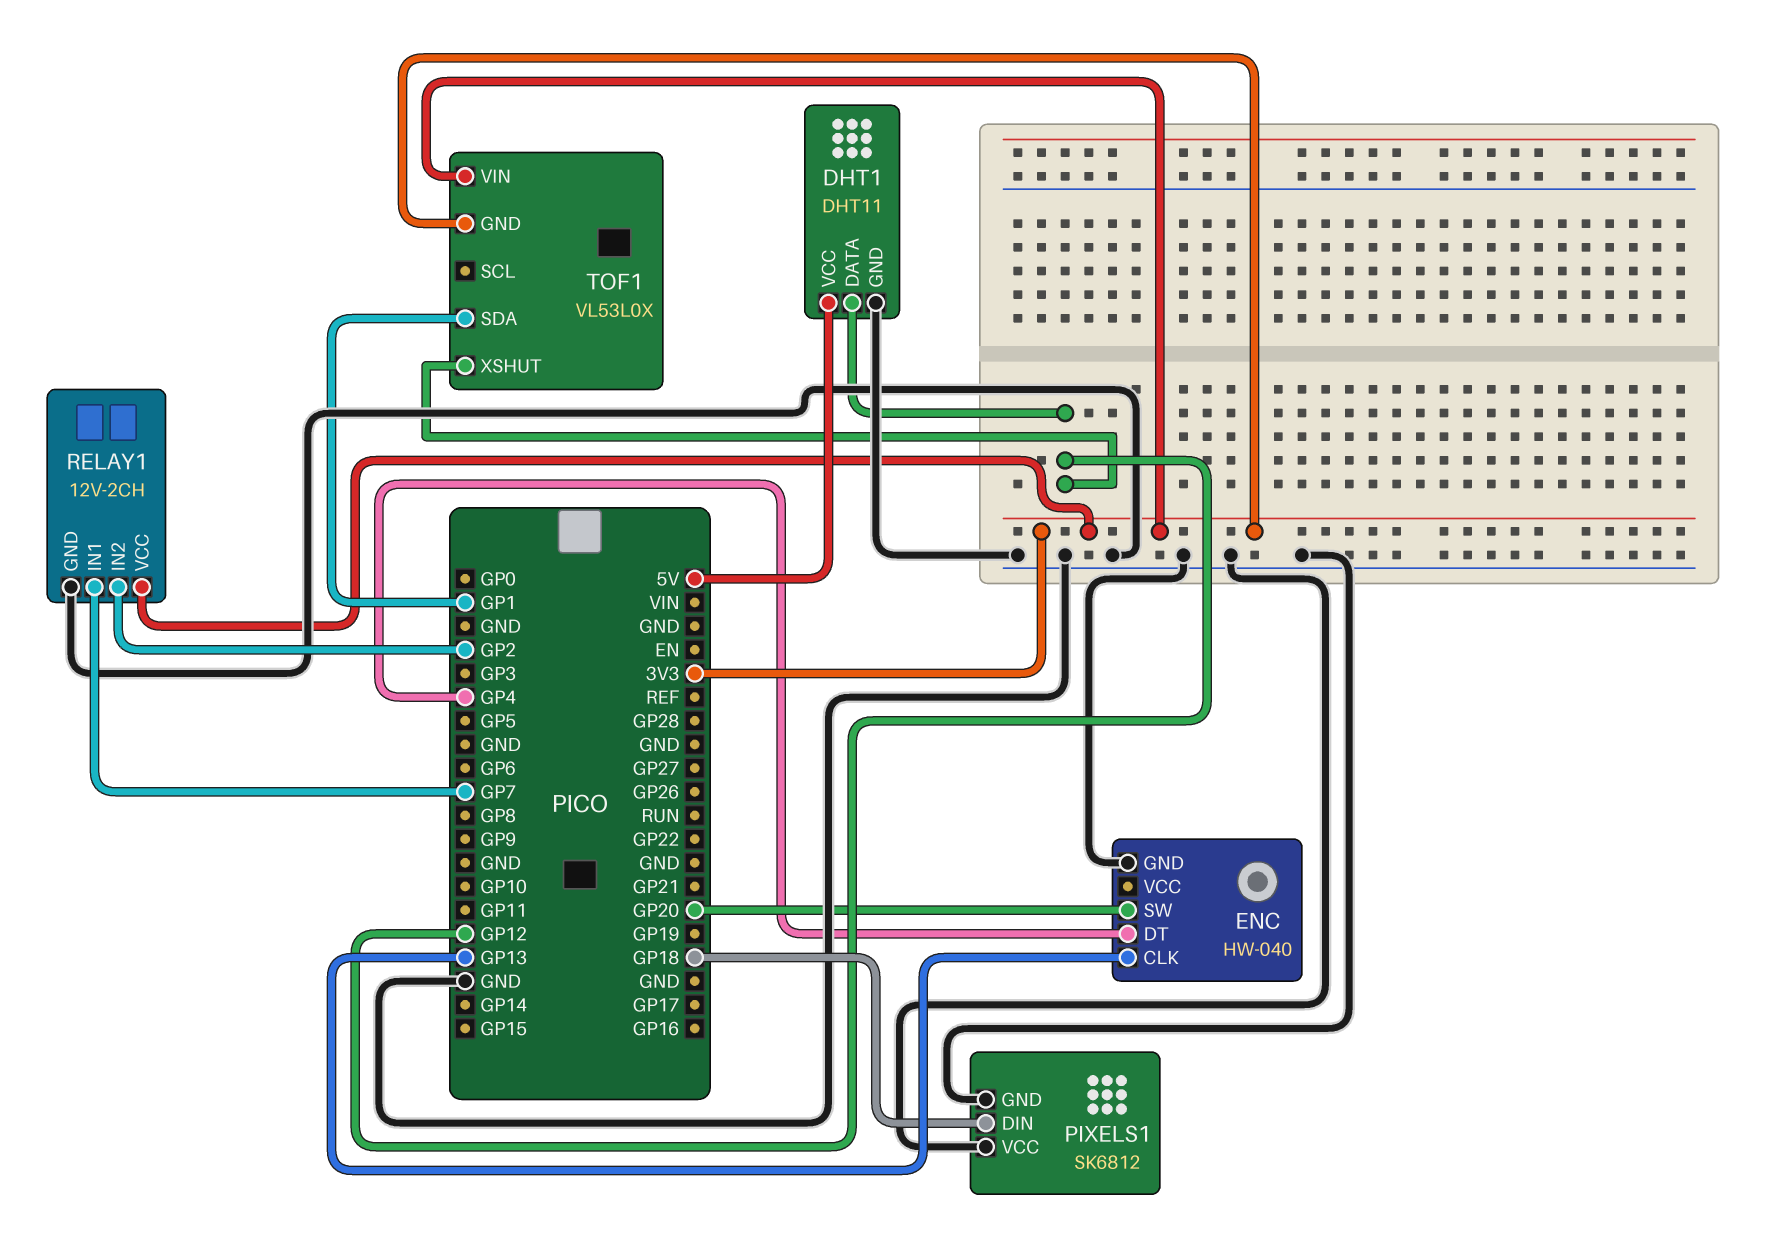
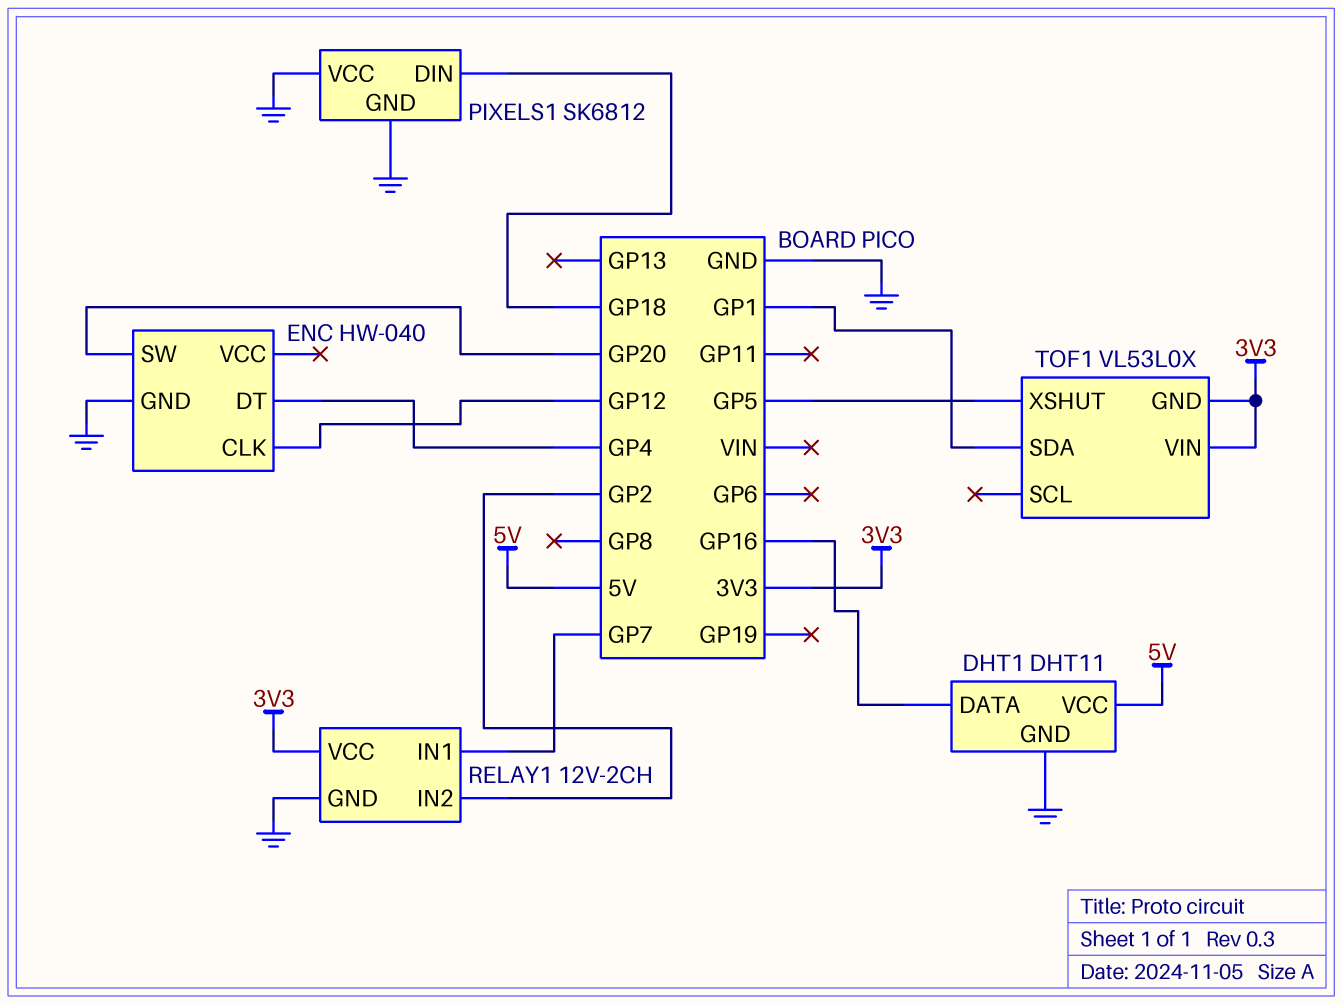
DHT1 pin DATA: GP12 -> GP16
ENC pin CLK: GP13 -> GP12
TOF1 pin XSHUT: GP12 -> GP5

